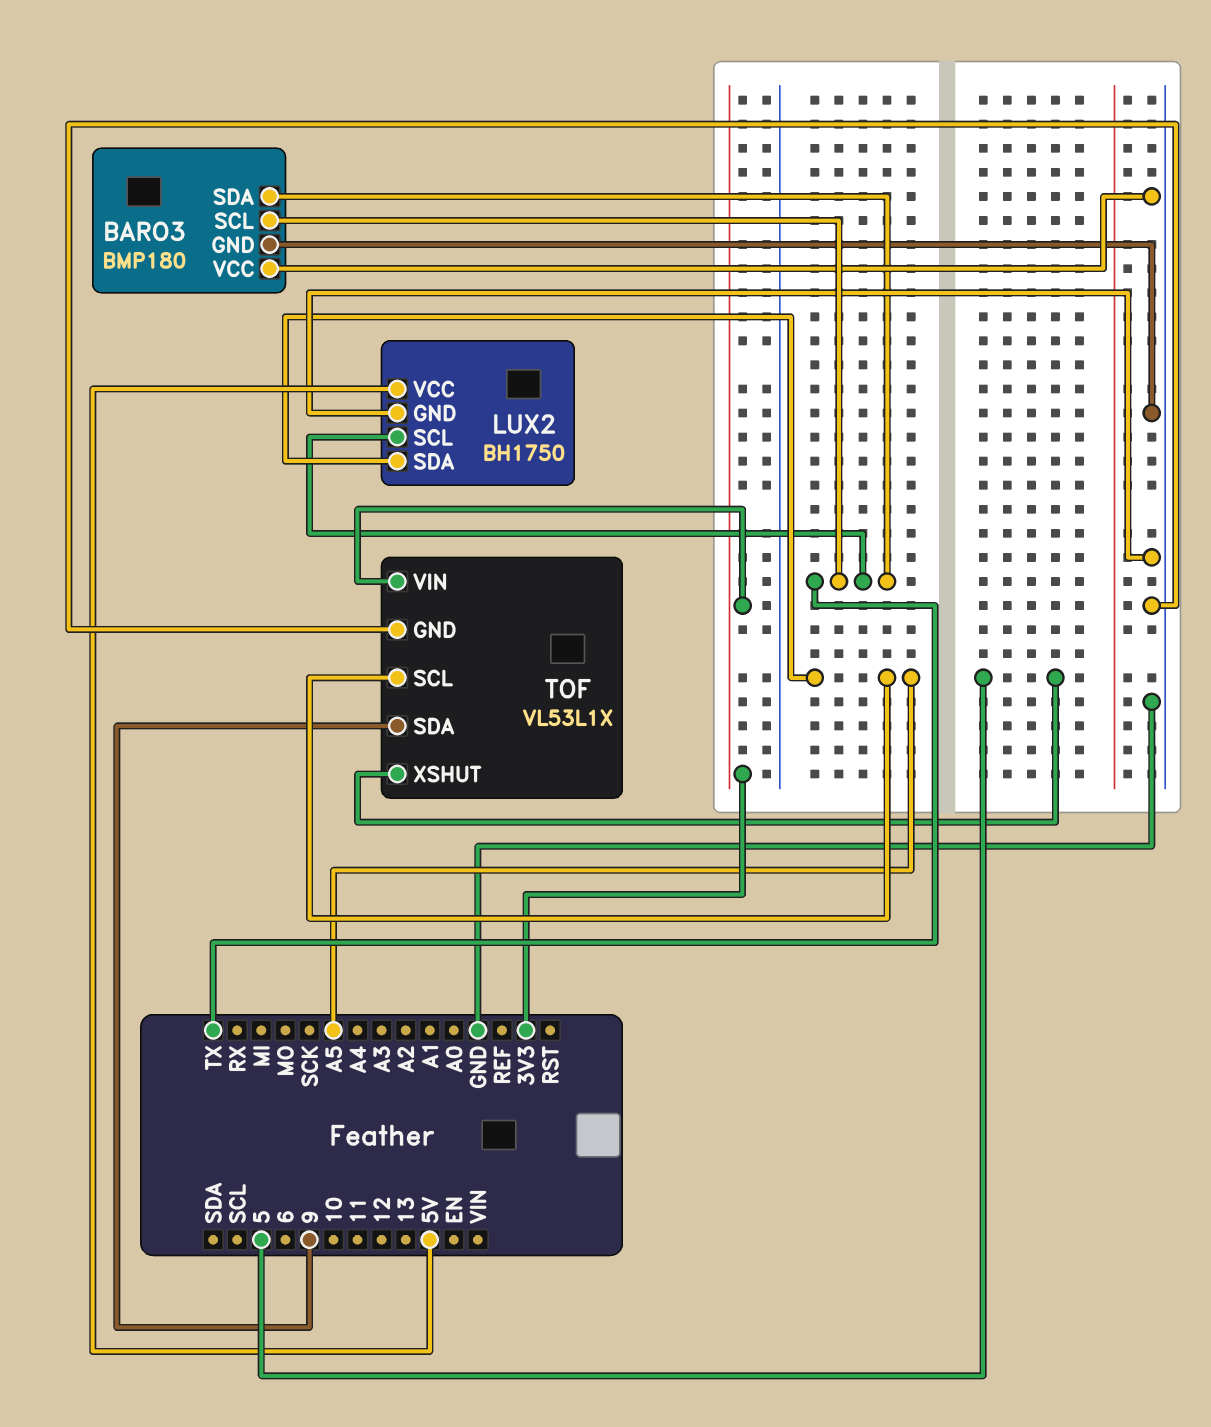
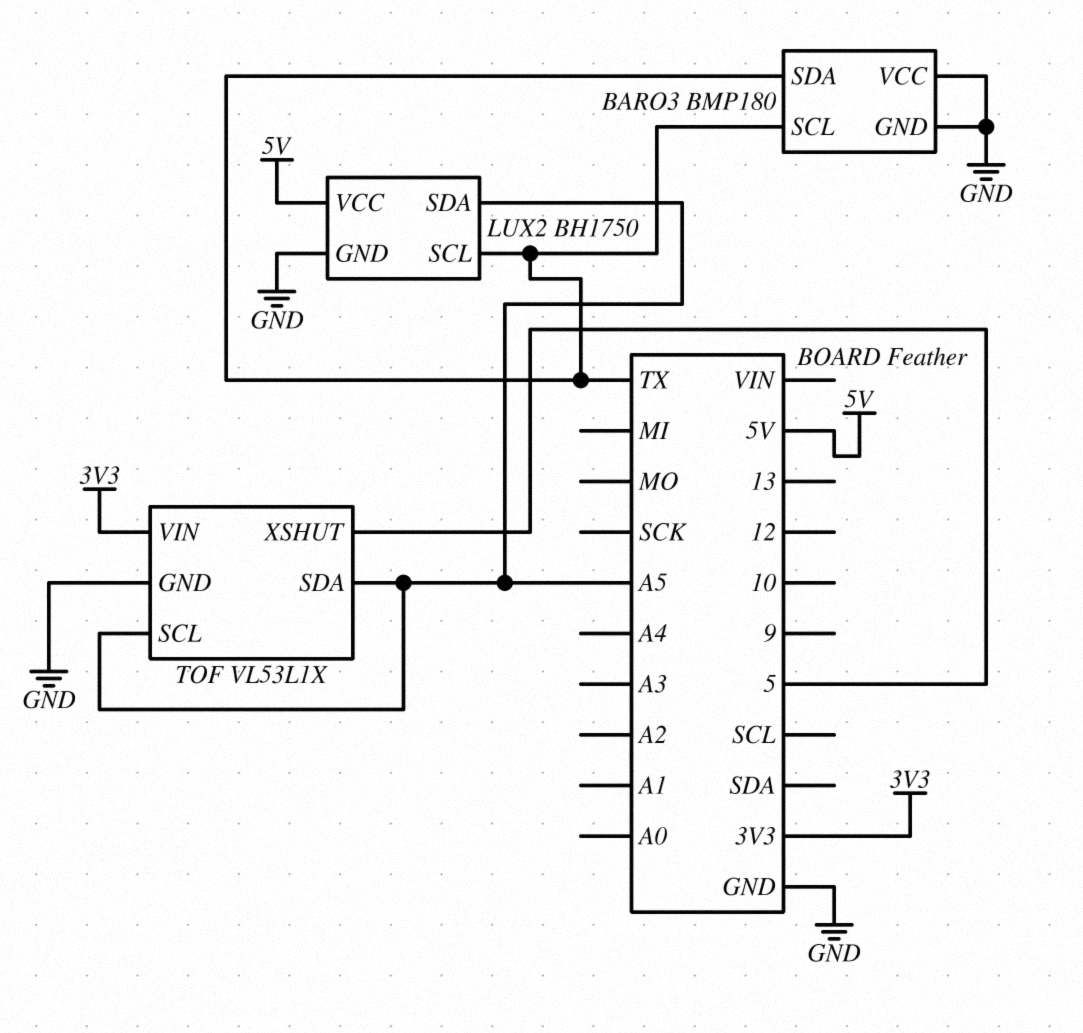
TOF pin SDA: 9 -> A5

